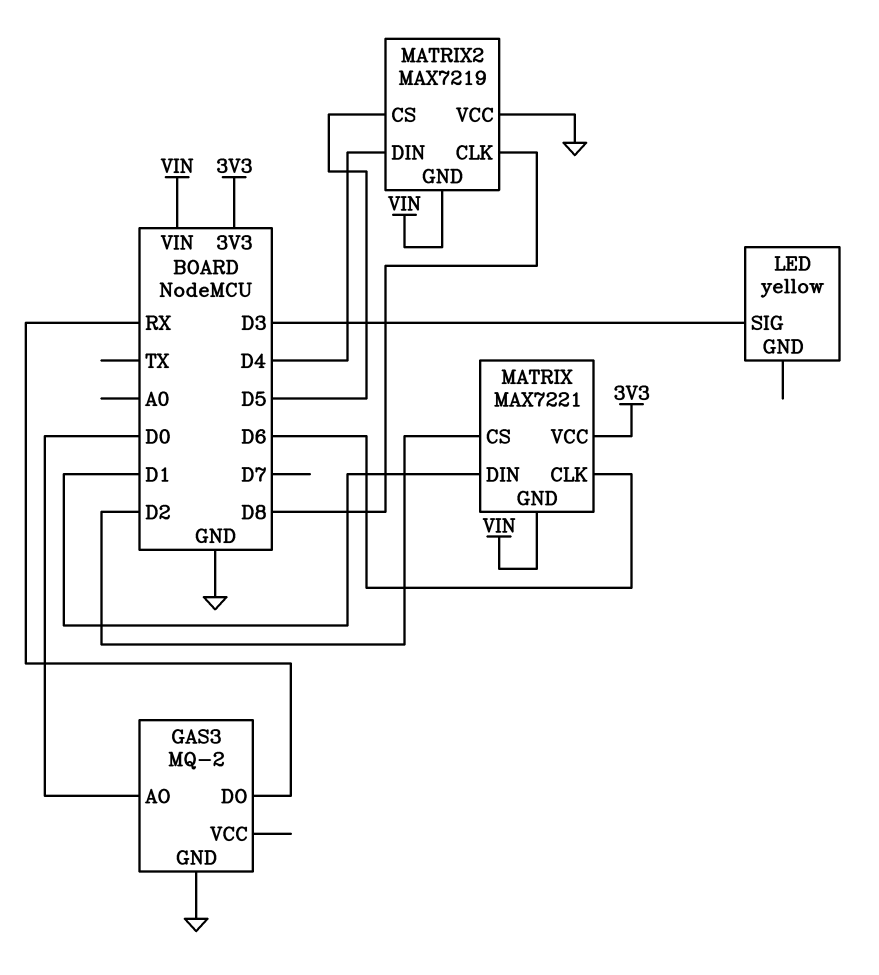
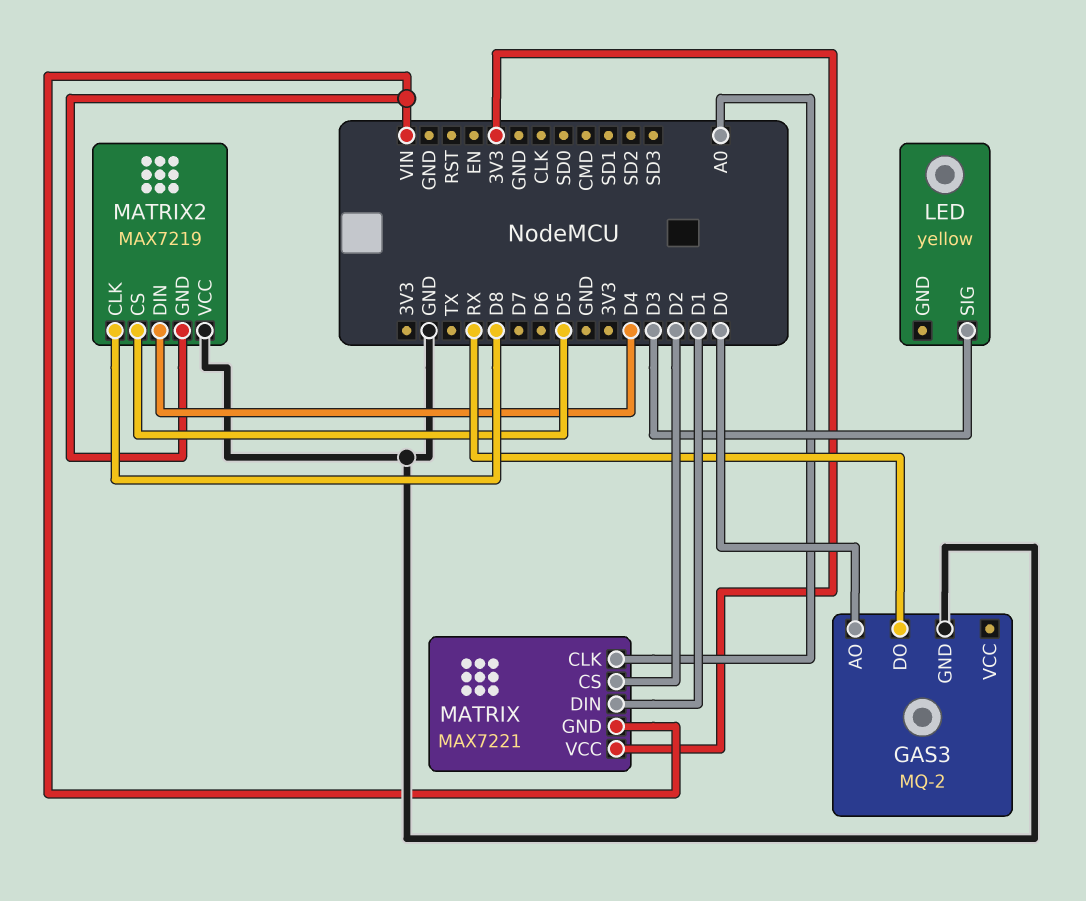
MATRIX pin CLK: D6 -> A0

